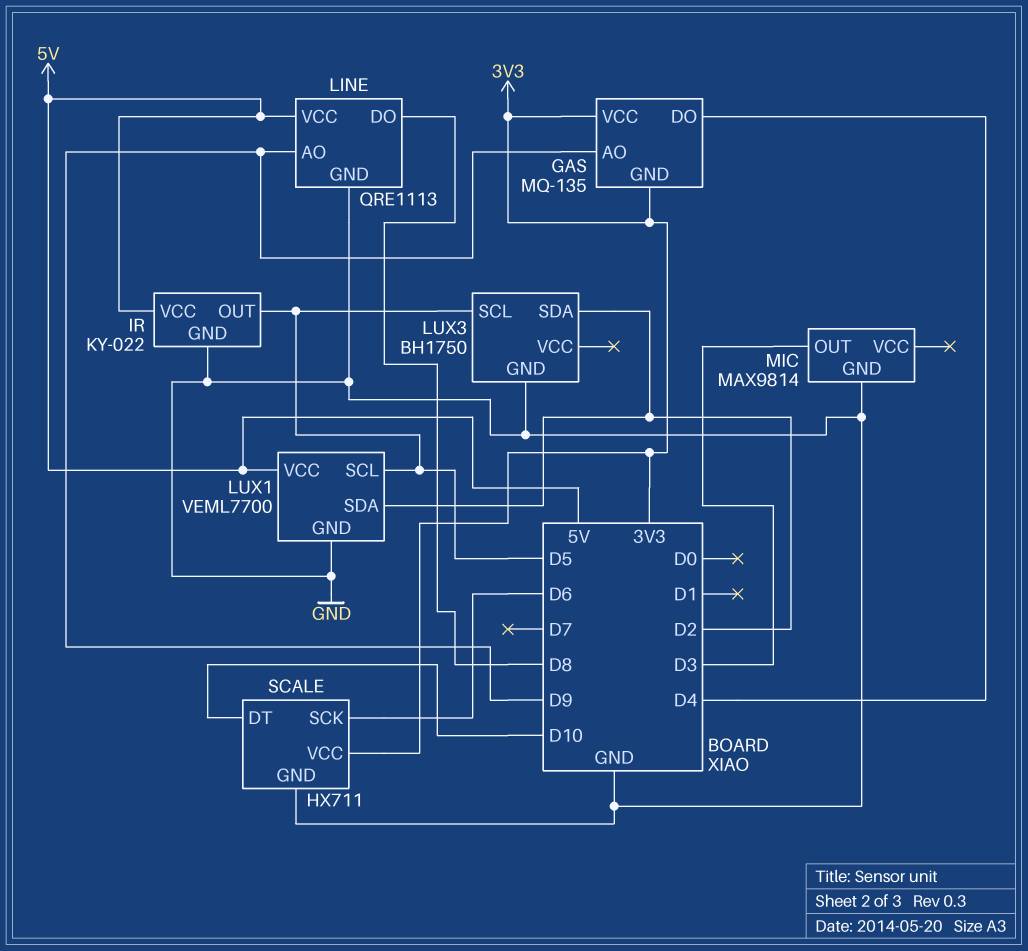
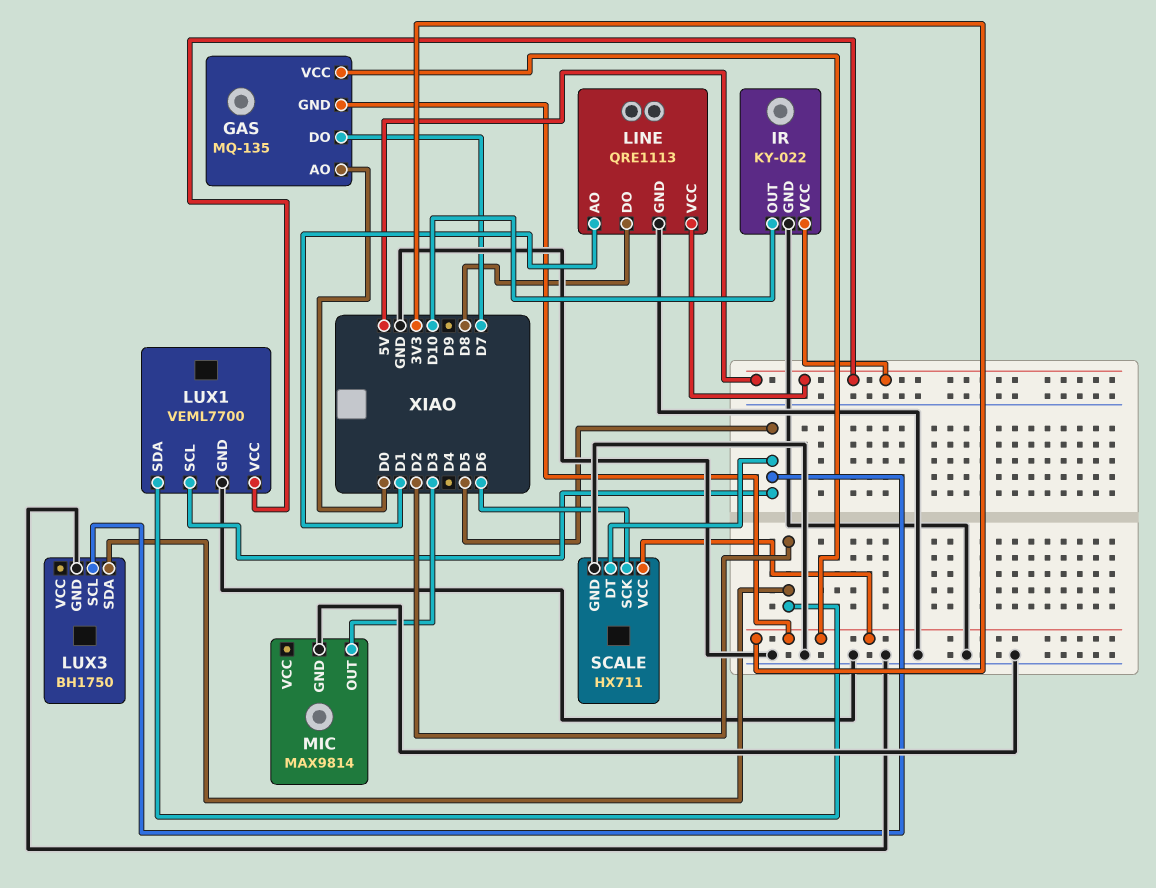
GAS pin AO: D9 -> D0
GAS pin DO: D4 -> D7
IR pin OUT: D5 -> D10
LINE pin AO: D9 -> D1
SCALE pin DT: D10 -> D5

